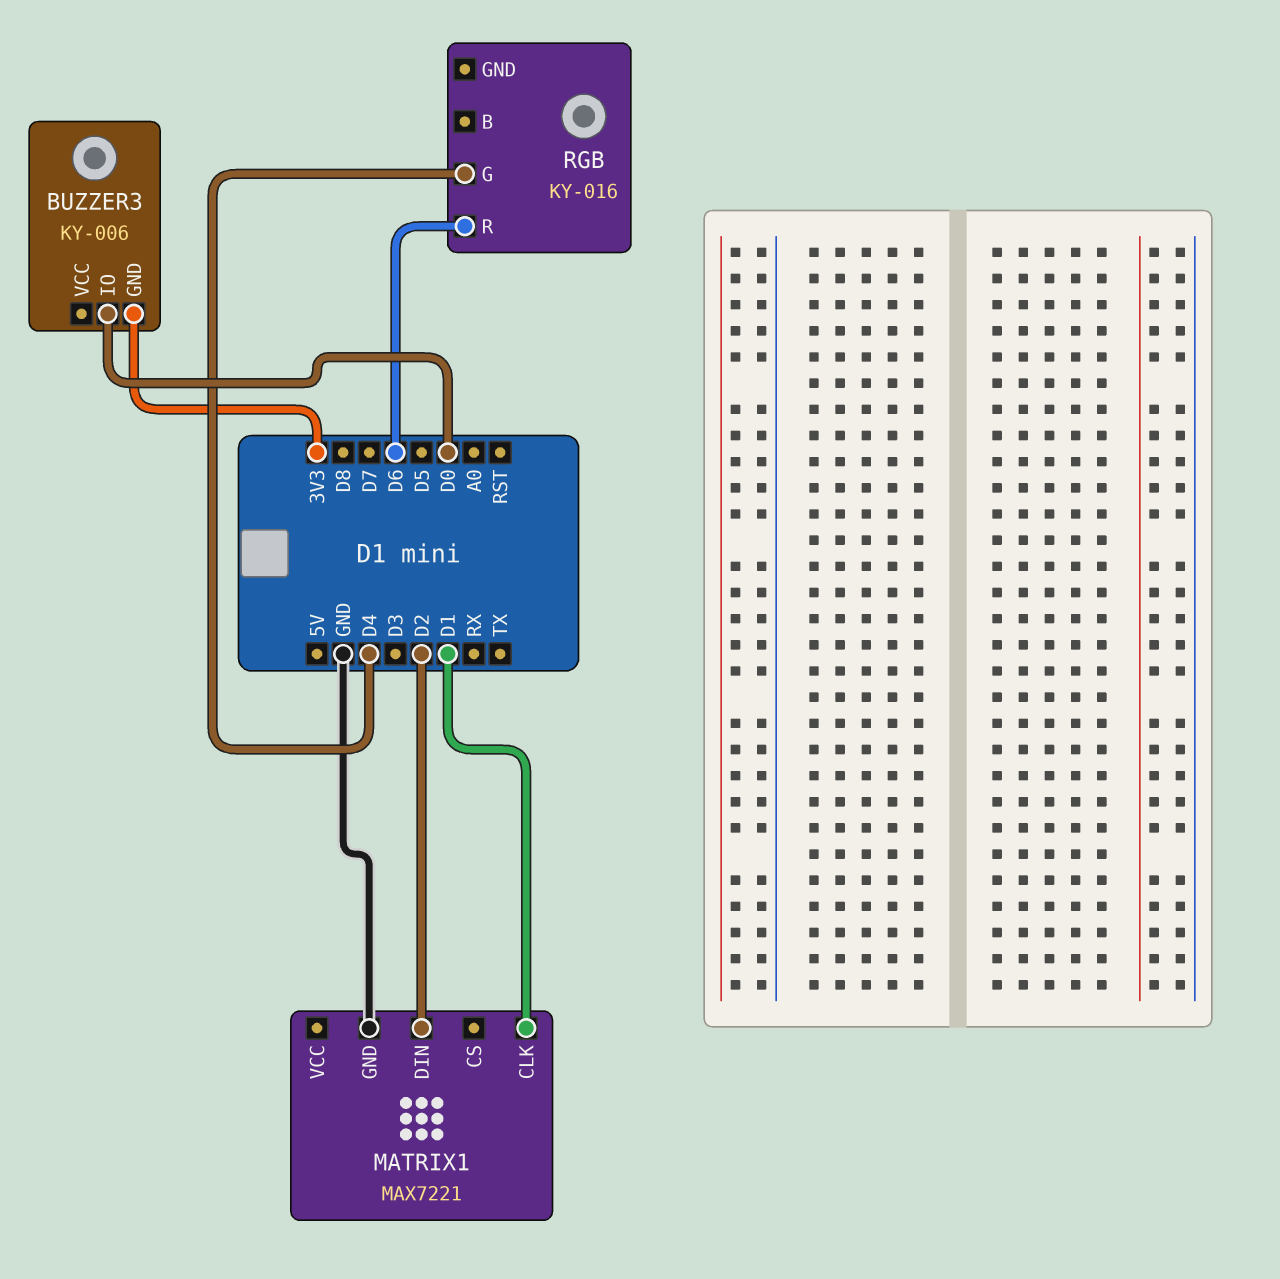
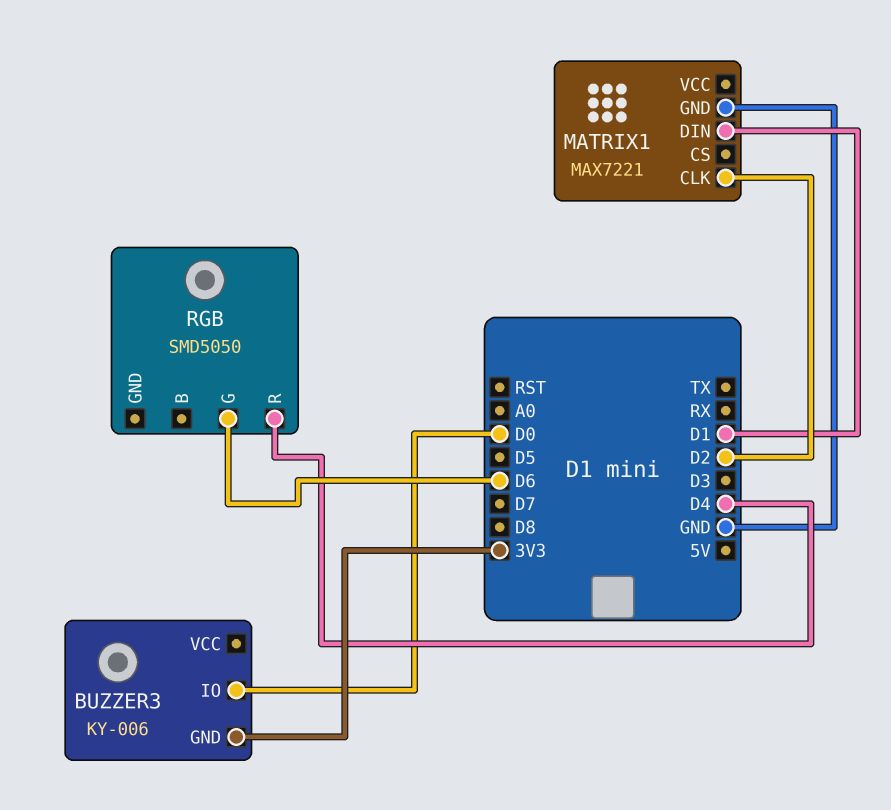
MATRIX1 pin CLK: D1 -> D2
MATRIX1 pin DIN: D2 -> D1
RGB: KY-016 -> SMD5050
RGB pin G: D4 -> D6
RGB pin R: D6 -> D4

